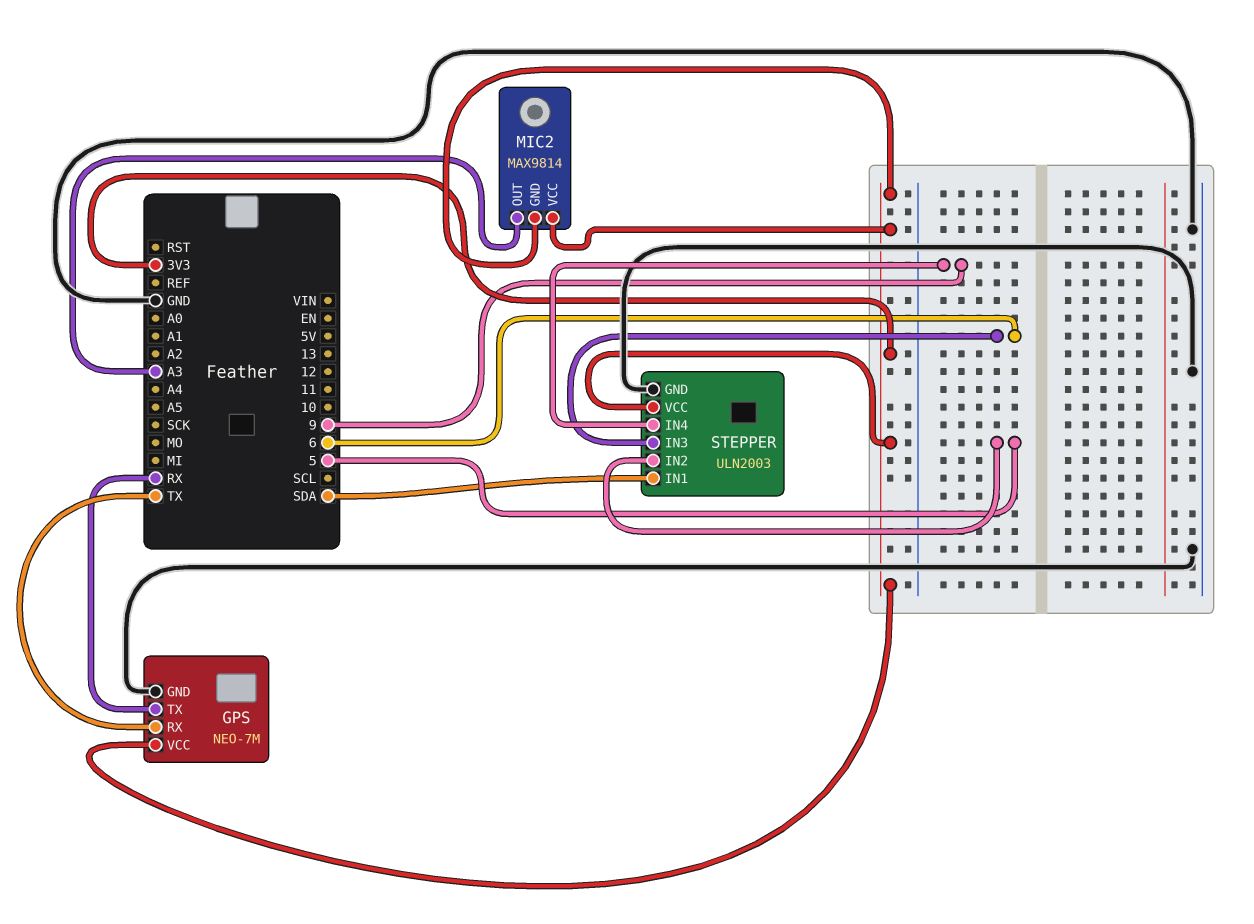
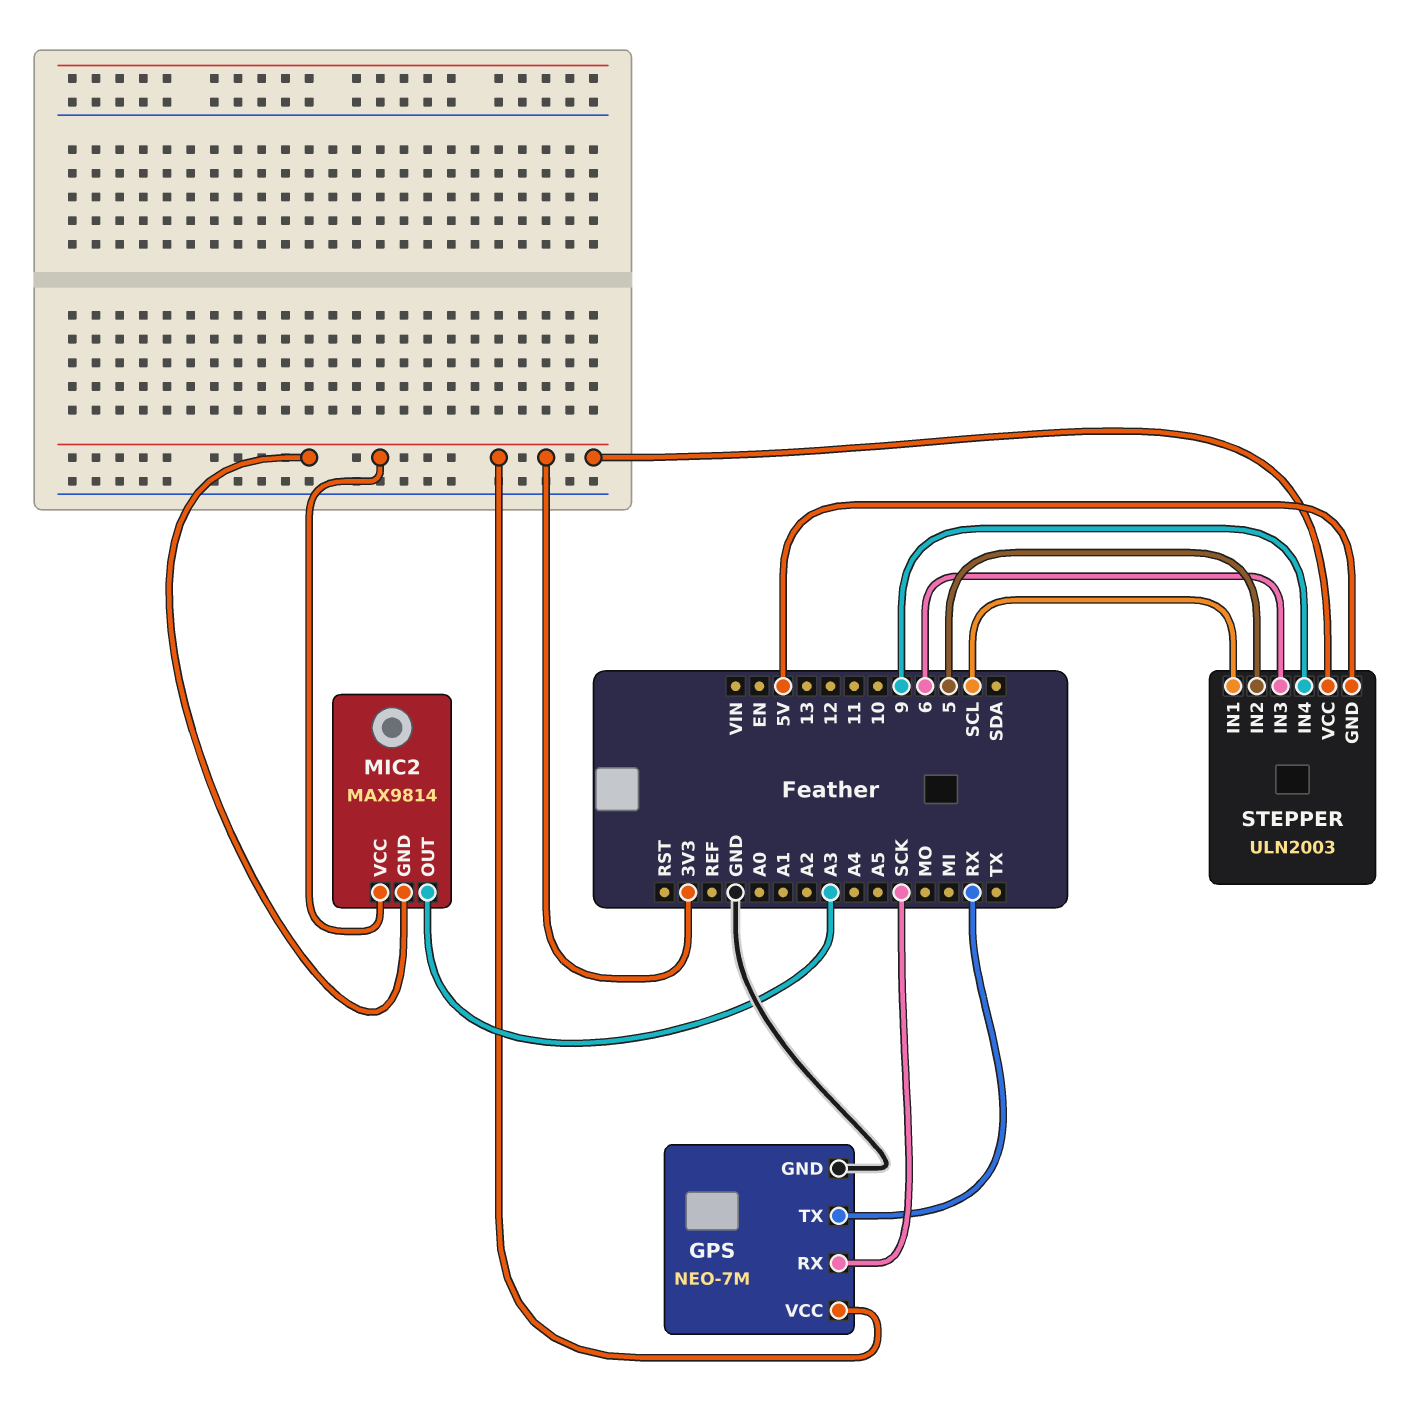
GPS pin RX: TX -> SCK
STEPPER pin GND: GND -> 5V
STEPPER pin IN1: SDA -> SCL

